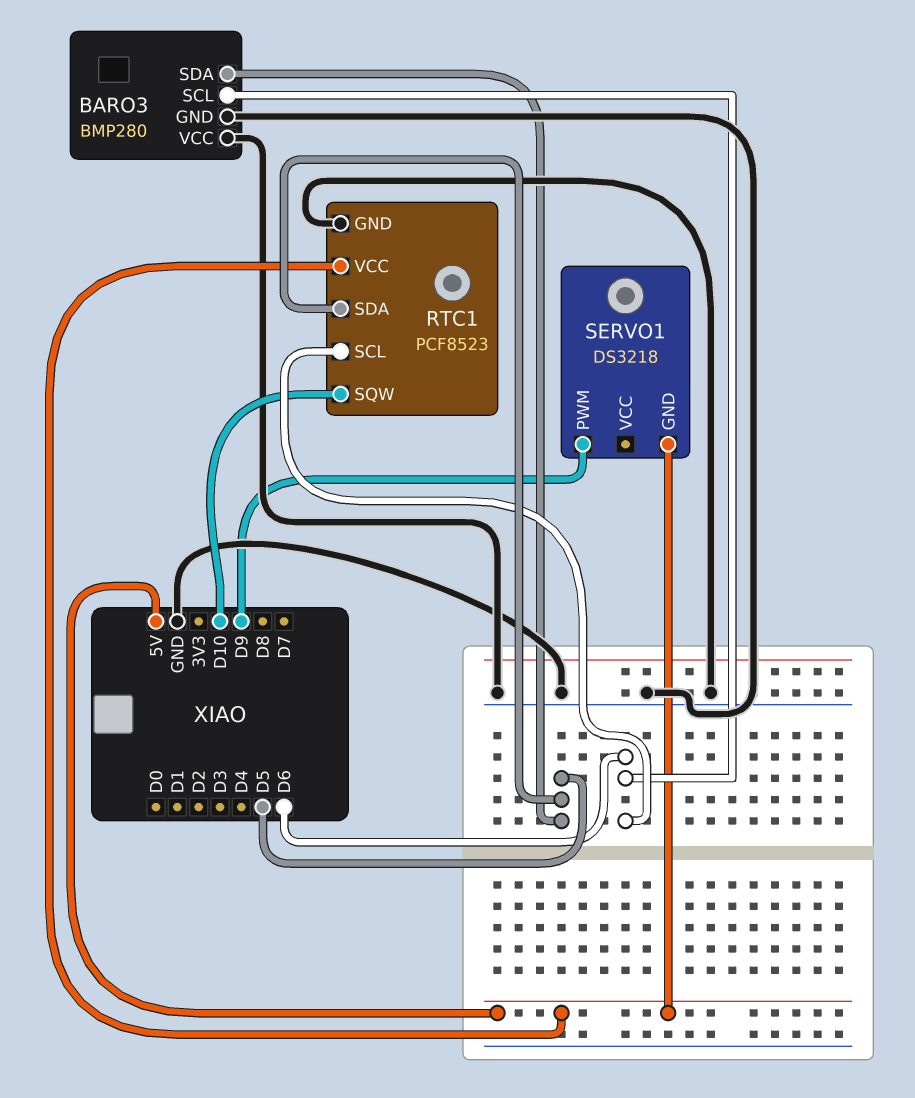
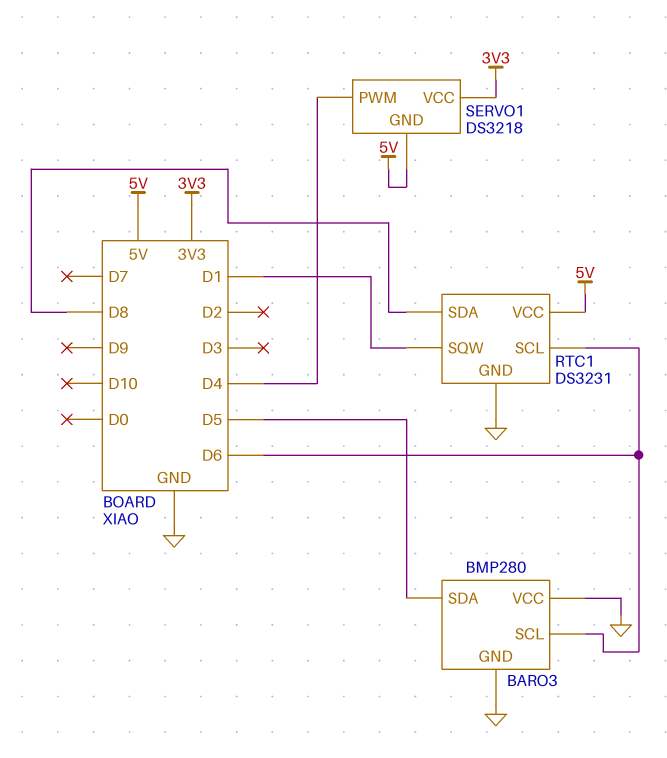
RTC1: PCF8523 -> DS3231
RTC1 pin SDA: D5 -> D8
RTC1 pin SQW: D10 -> D1
SERVO1 pin PWM: D9 -> D4
SERVO1 pin VCC: none -> 3V3

